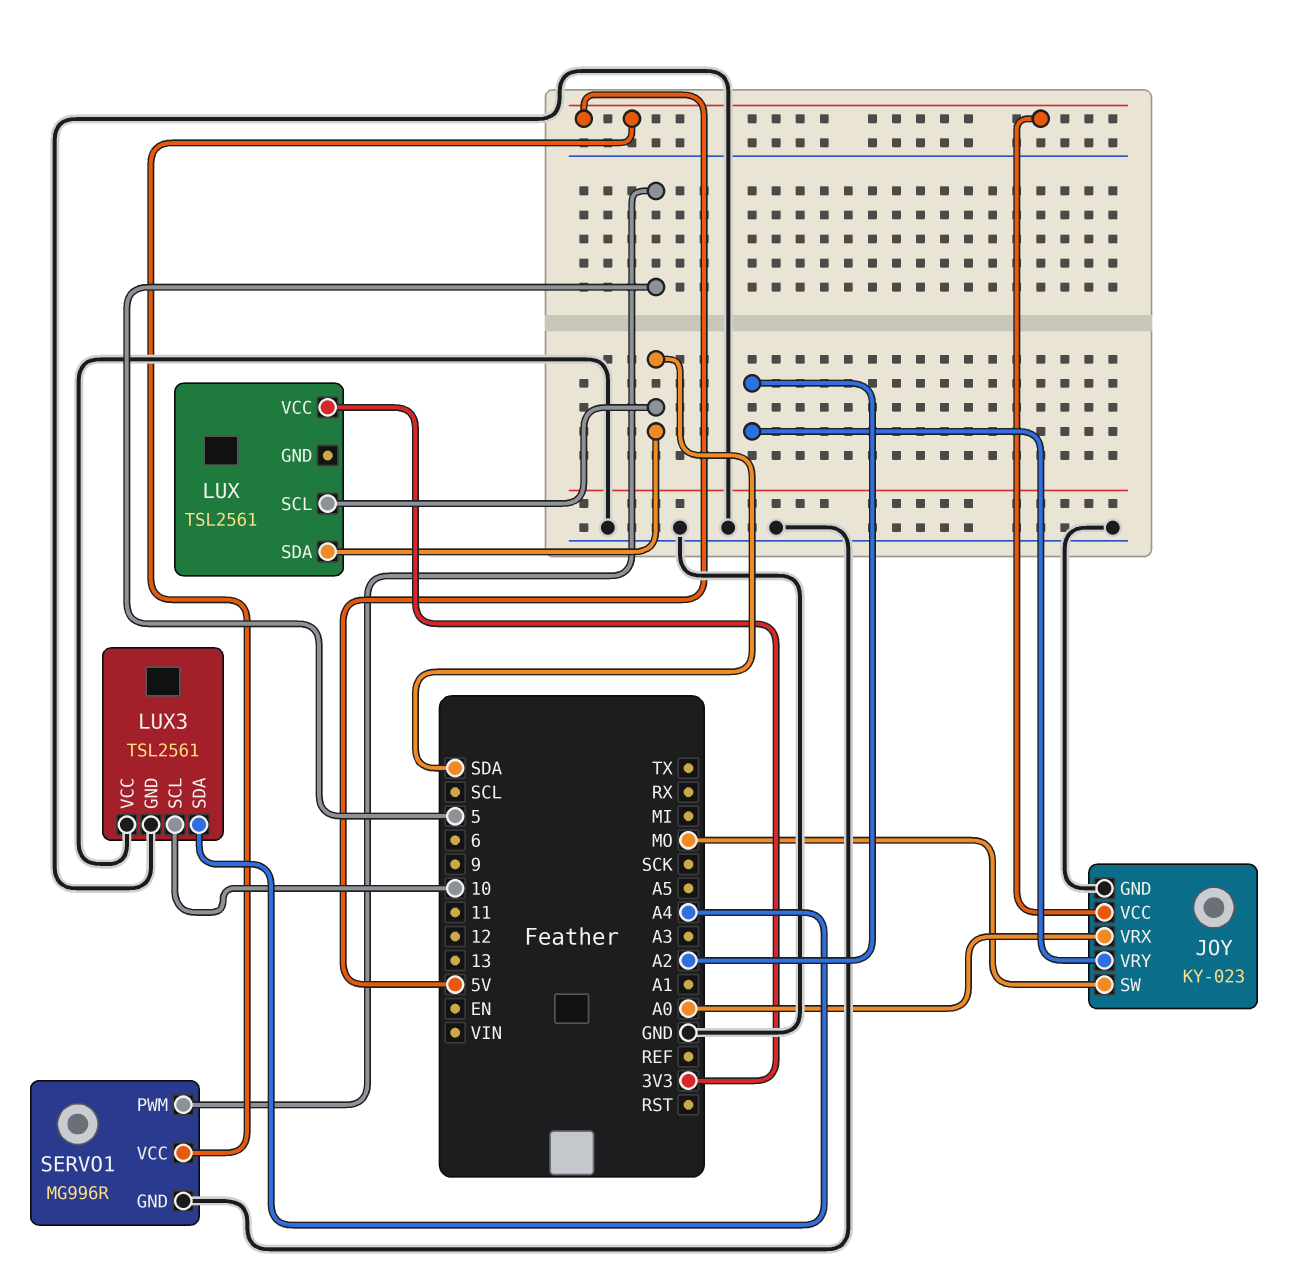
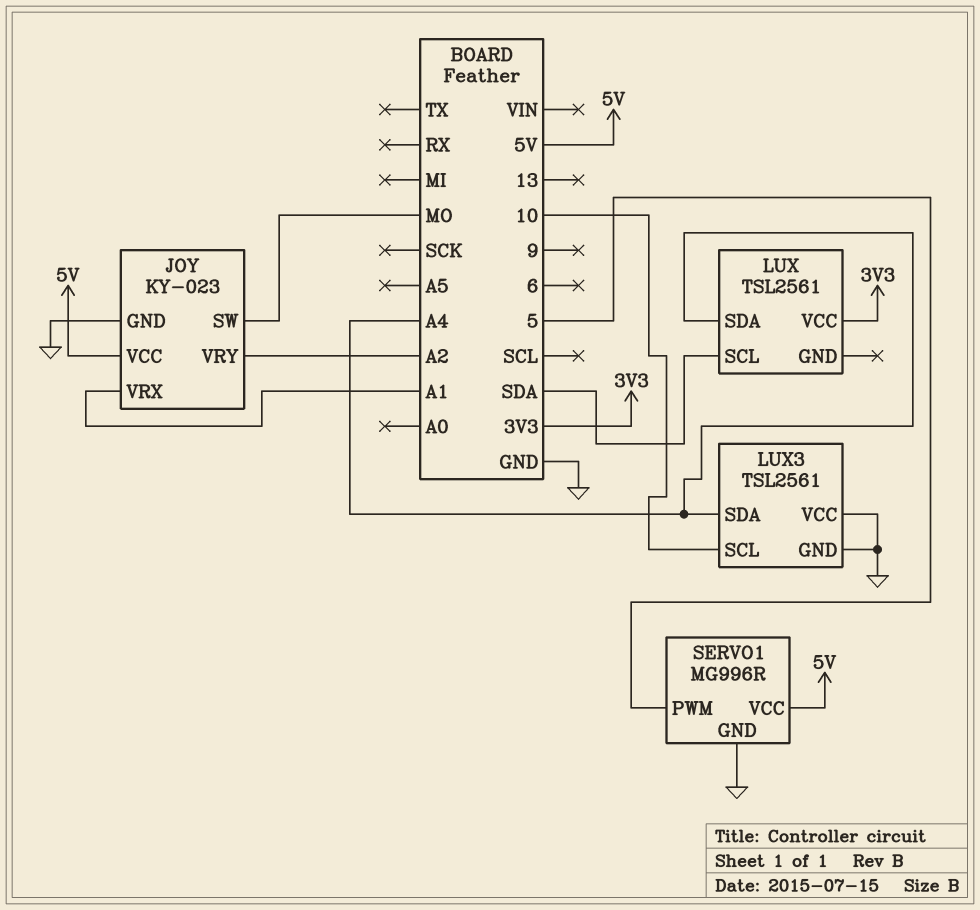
JOY pin VRX: A0 -> A1
LUX pin SDA: SDA -> A4

